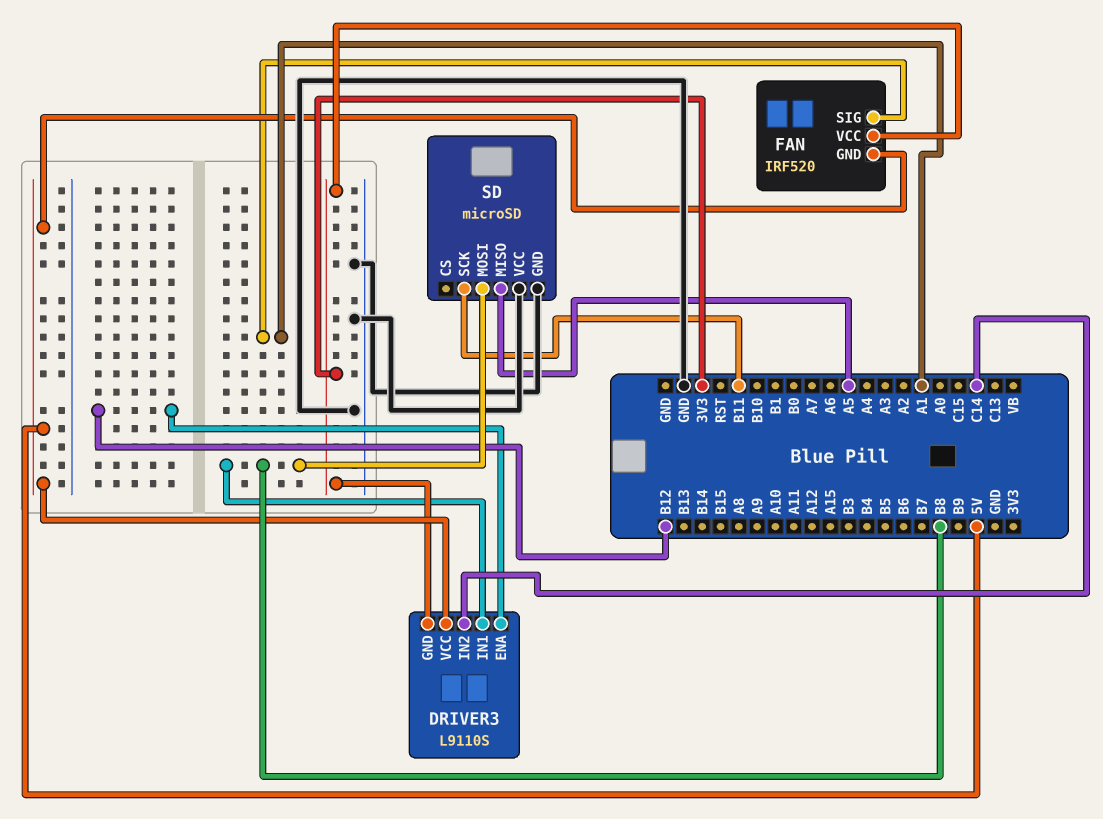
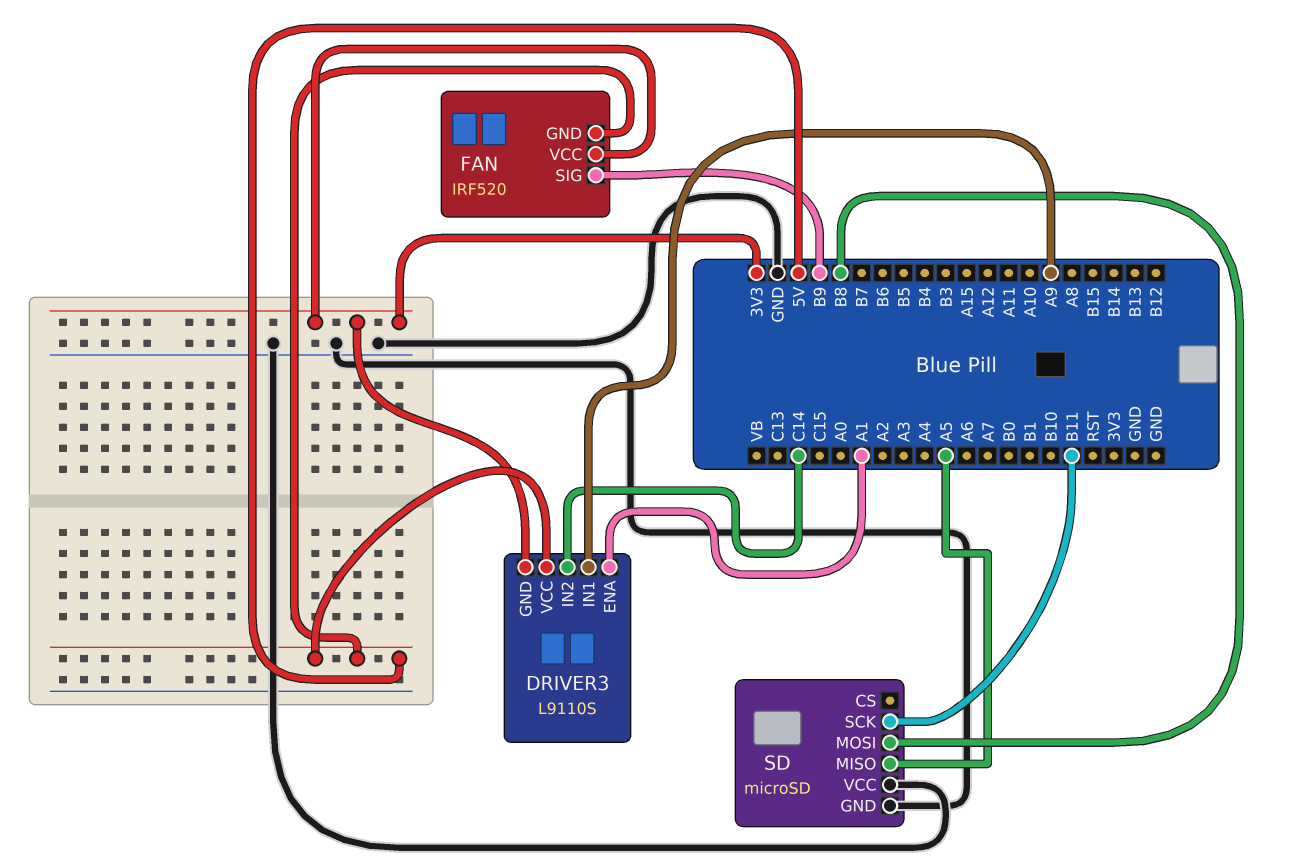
DRIVER3 pin ENA: B12 -> A1
DRIVER3 pin IN1: B8 -> A9
FAN pin SIG: A1 -> B9

